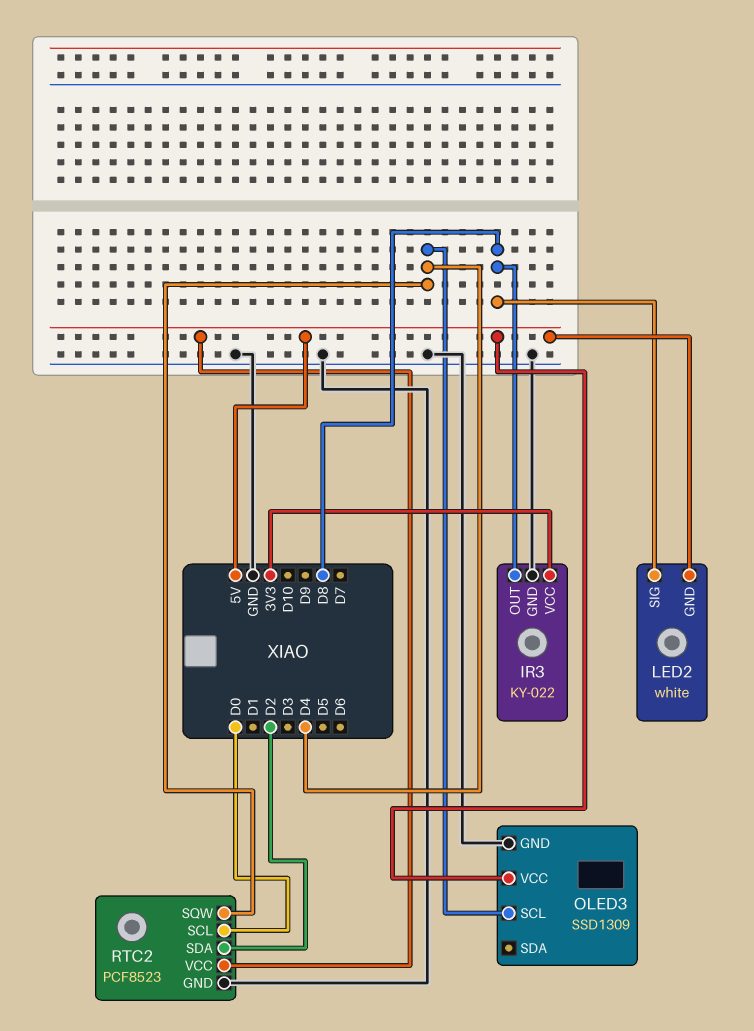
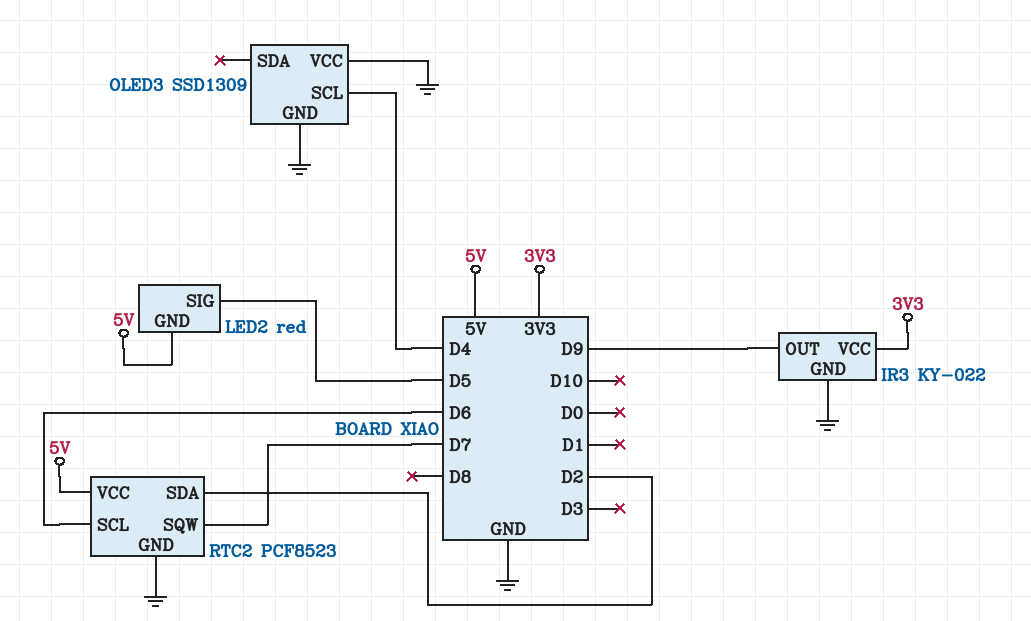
IR3 pin OUT: D8 -> D9
LED2: white -> red
LED2 pin SIG: D8 -> D5
OLED3 pin VCC: 5V -> GND
RTC2 pin SCL: D0 -> D6
RTC2 pin SQW: D4 -> D7

